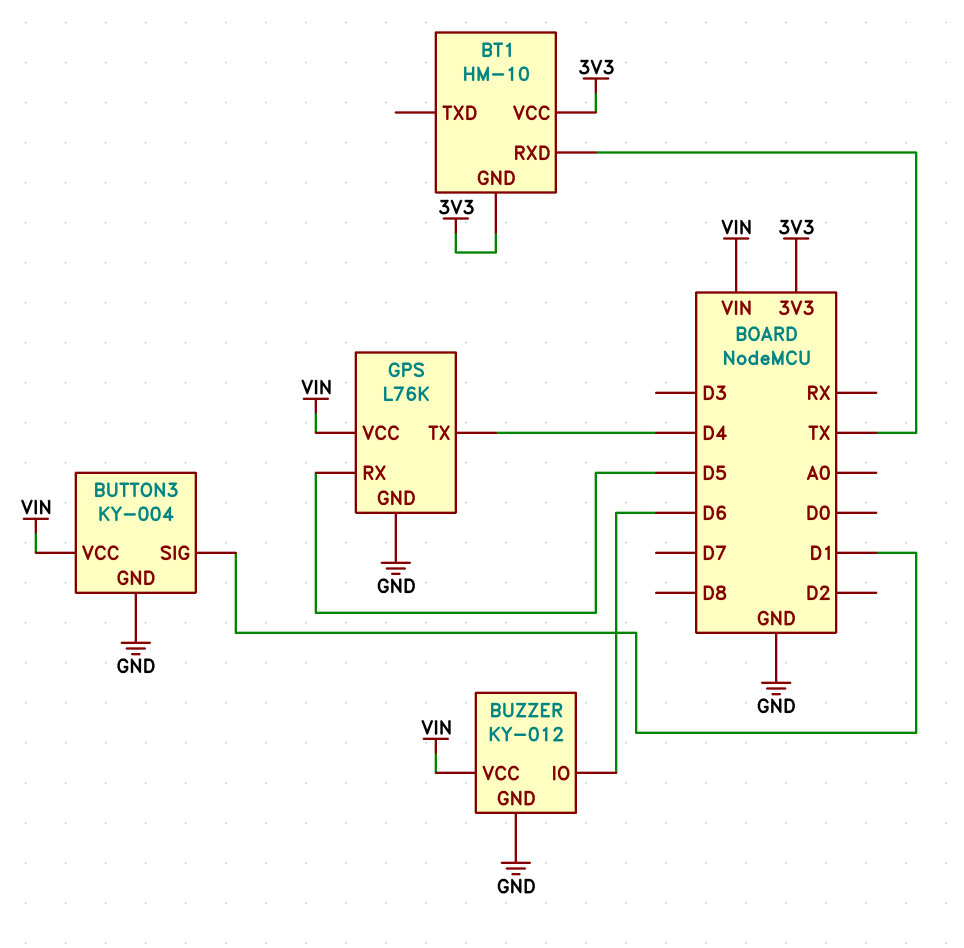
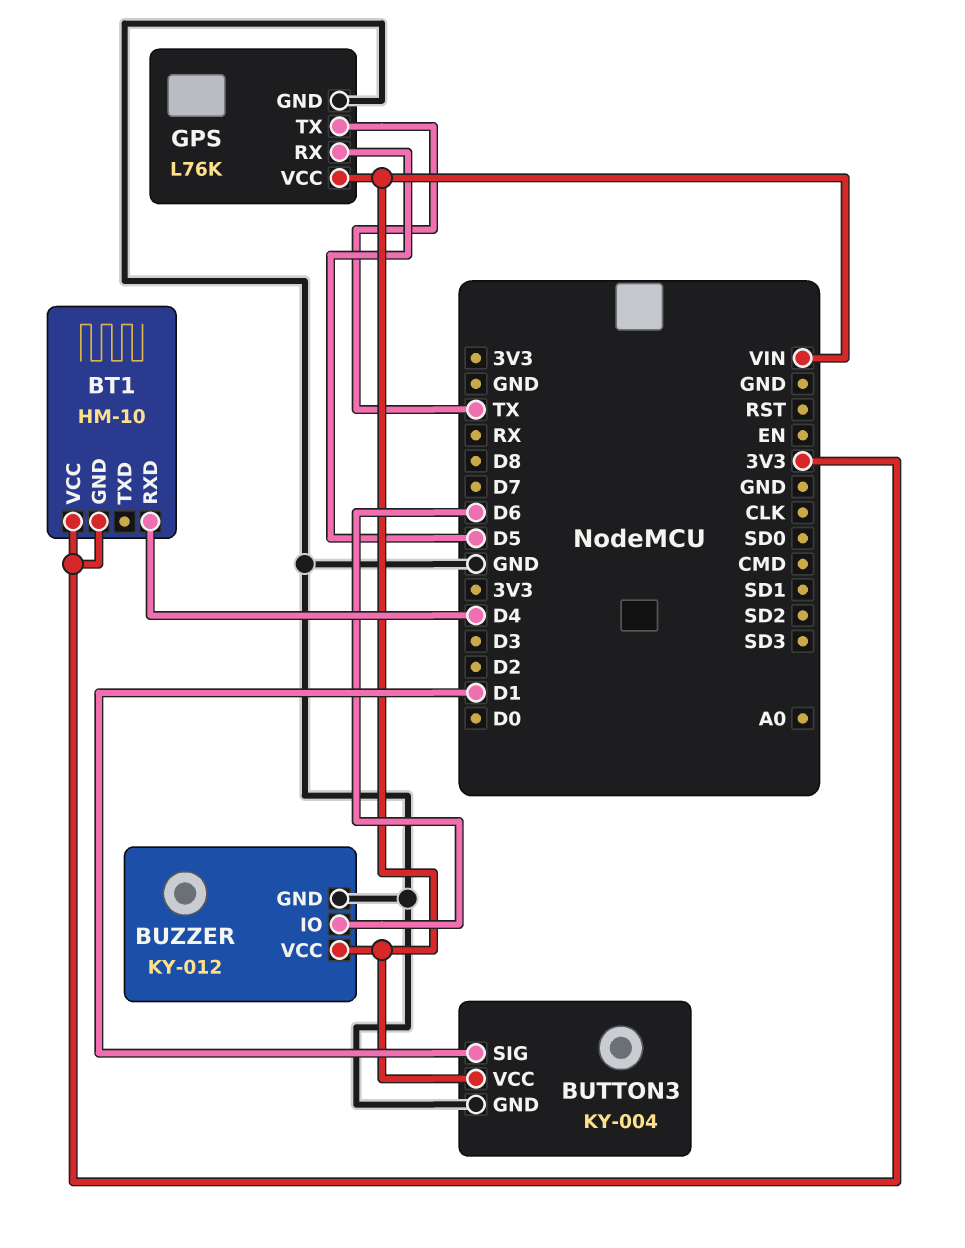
BT1 pin RXD: TX -> D4
GPS pin TX: D4 -> TX

